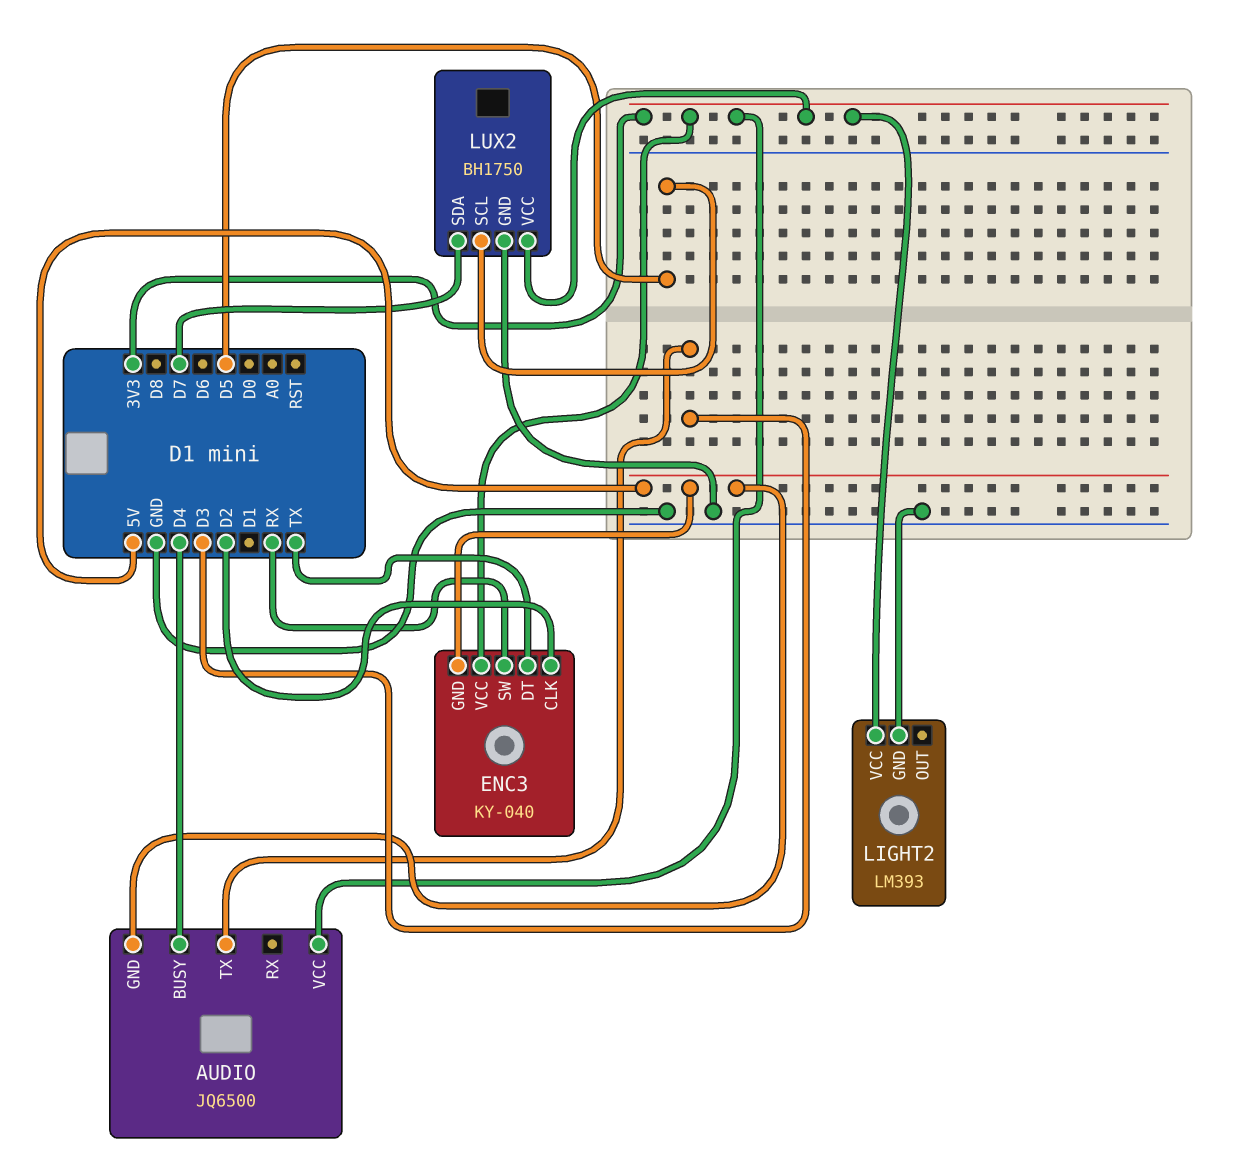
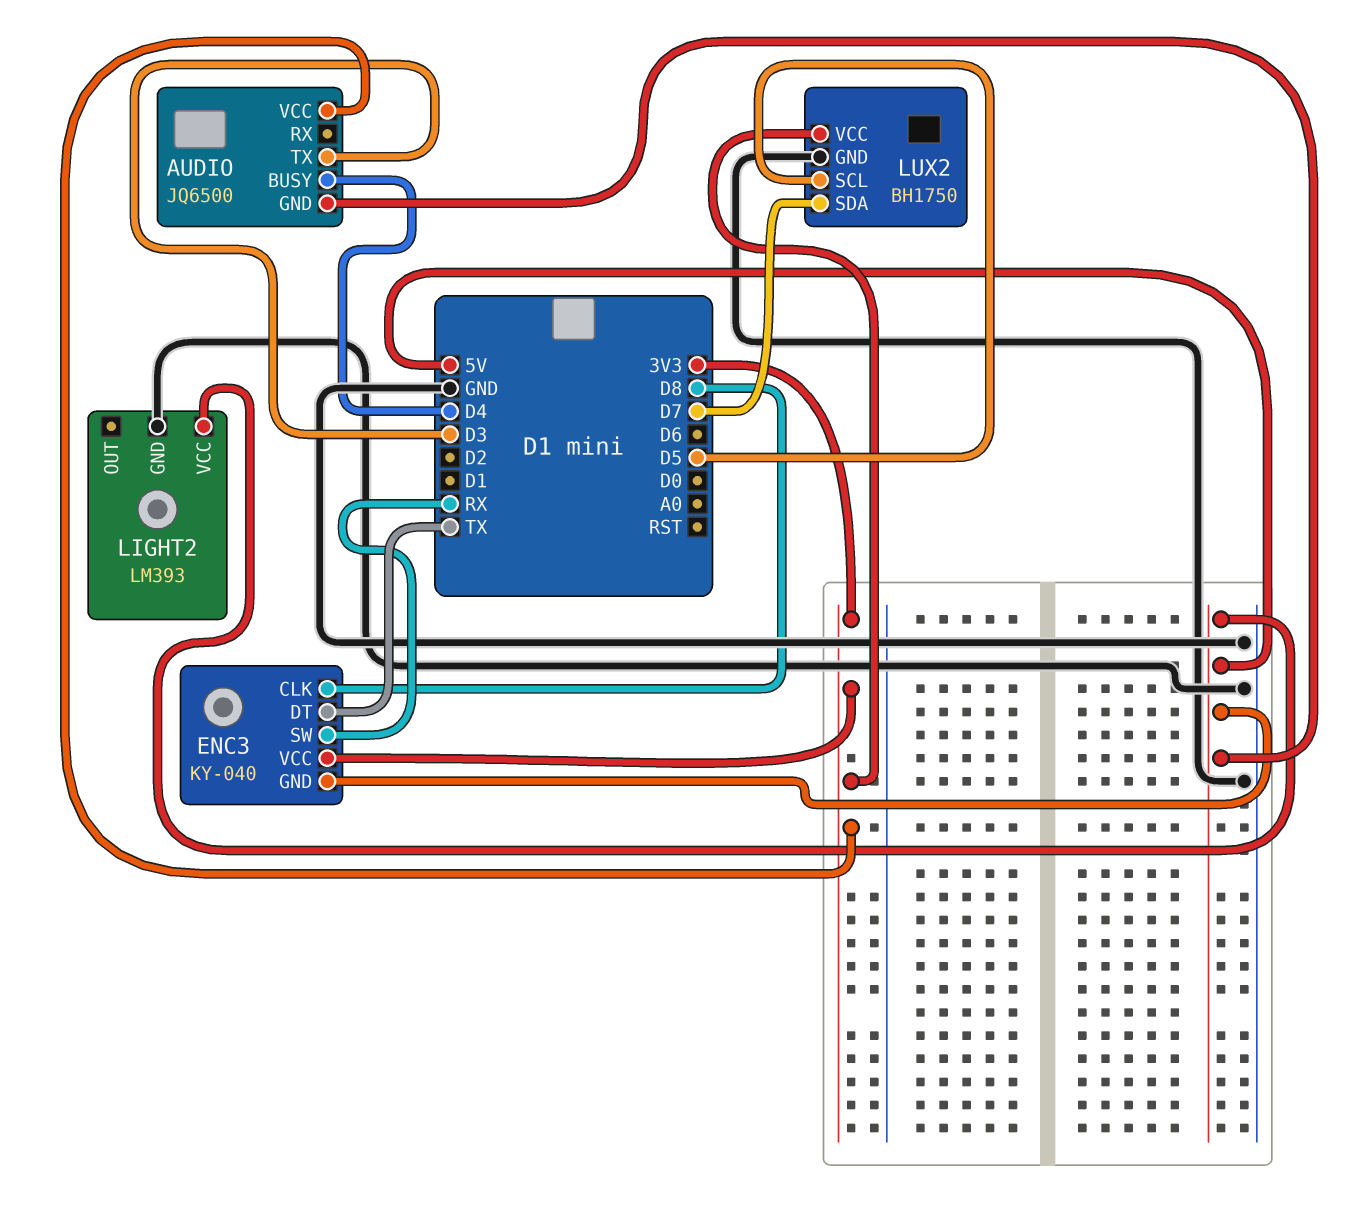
ENC3 pin CLK: D2 -> D8
LIGHT2 pin VCC: 3V3 -> 5V

